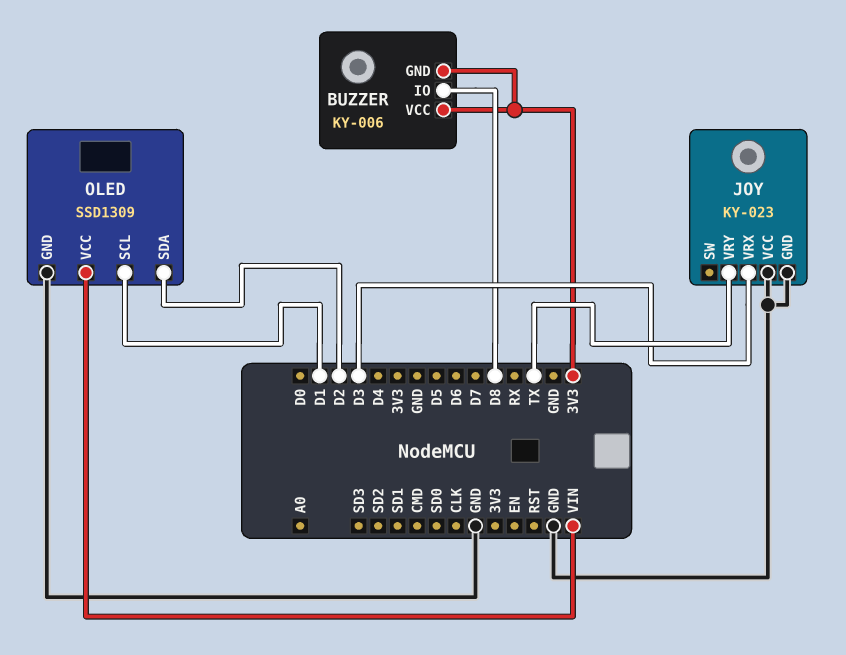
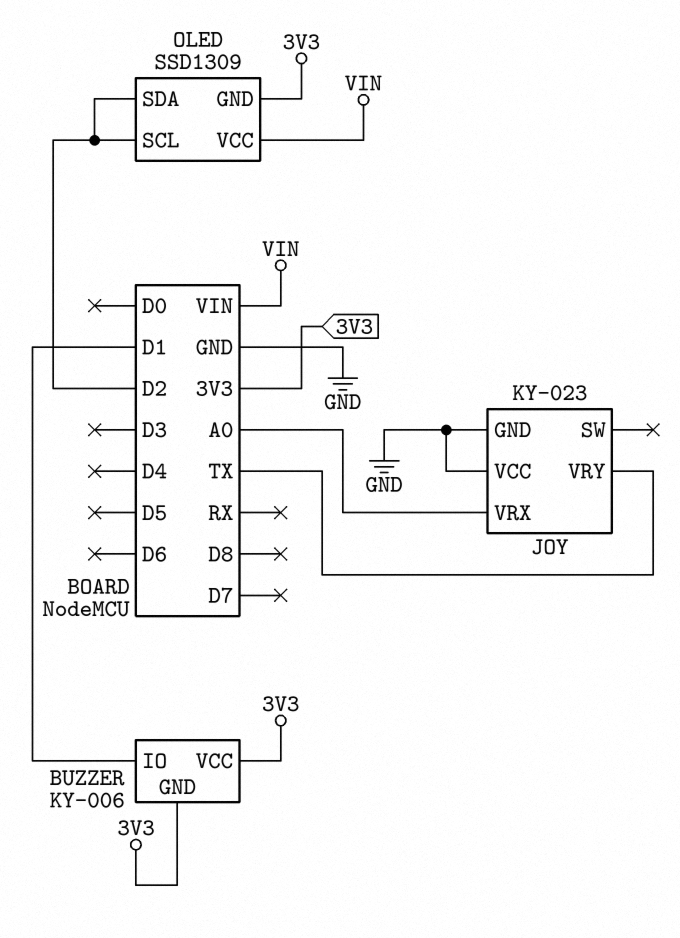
BUZZER pin IO: D8 -> D1
JOY pin VRX: D3 -> A0
OLED pin GND: GND -> 3V3
OLED pin SCL: D1 -> D2

